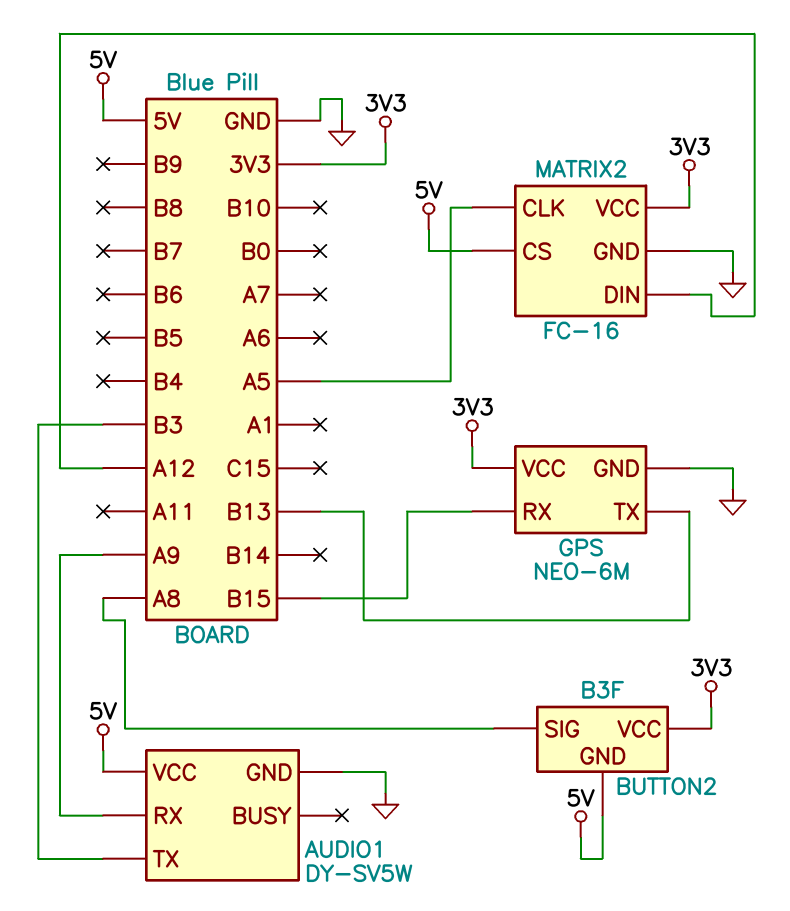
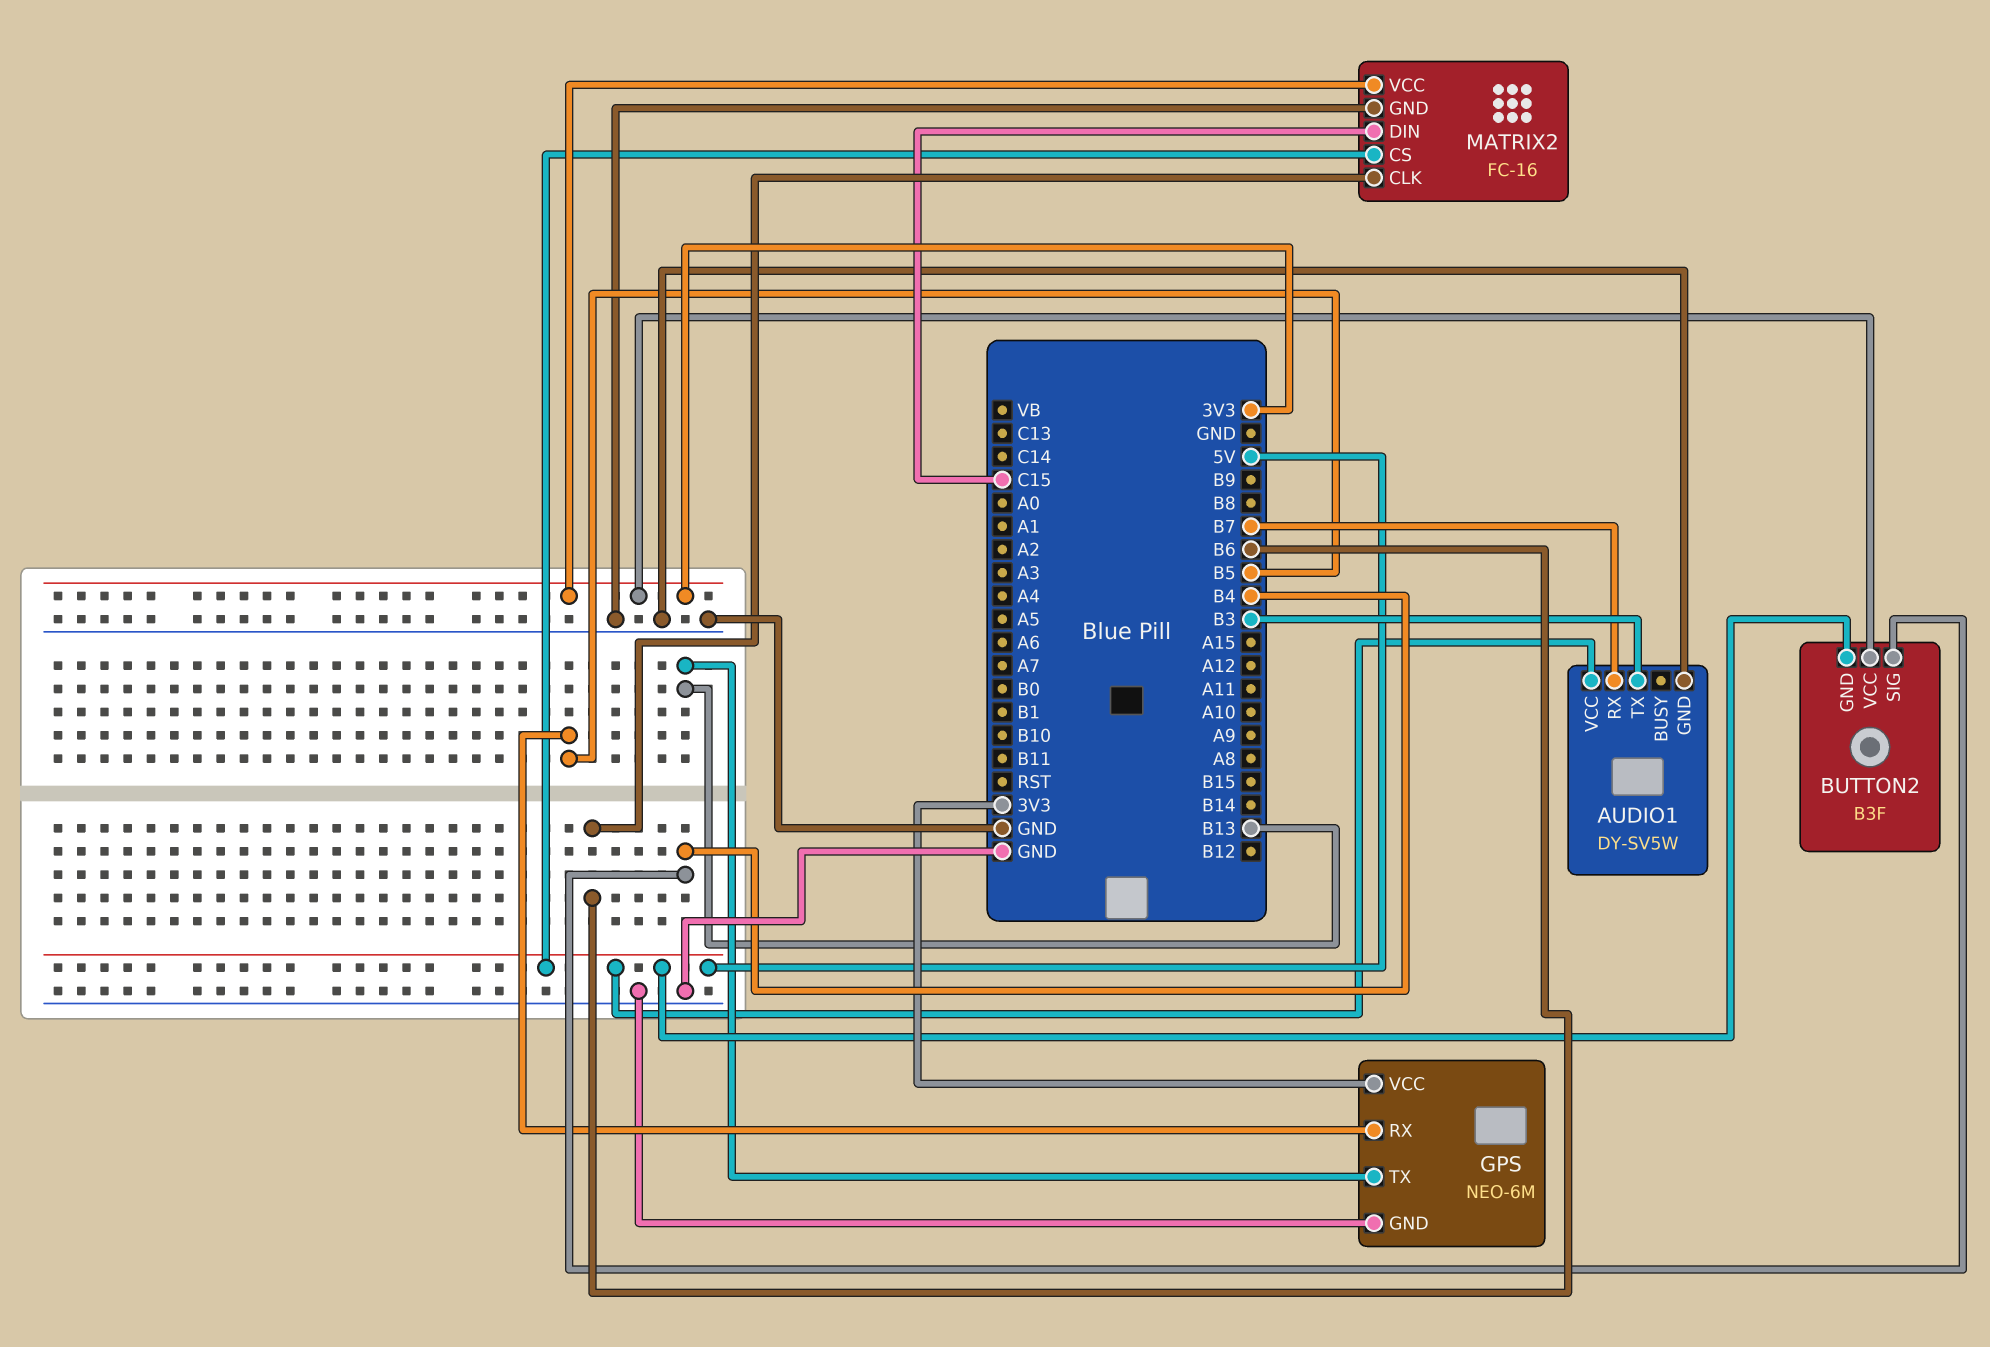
AUDIO1 pin RX: A9 -> B7
BUTTON2 pin SIG: A8 -> B4
GPS pin RX: B15 -> B5
MATRIX2 pin CLK: A5 -> B6
MATRIX2 pin DIN: A12 -> C15

